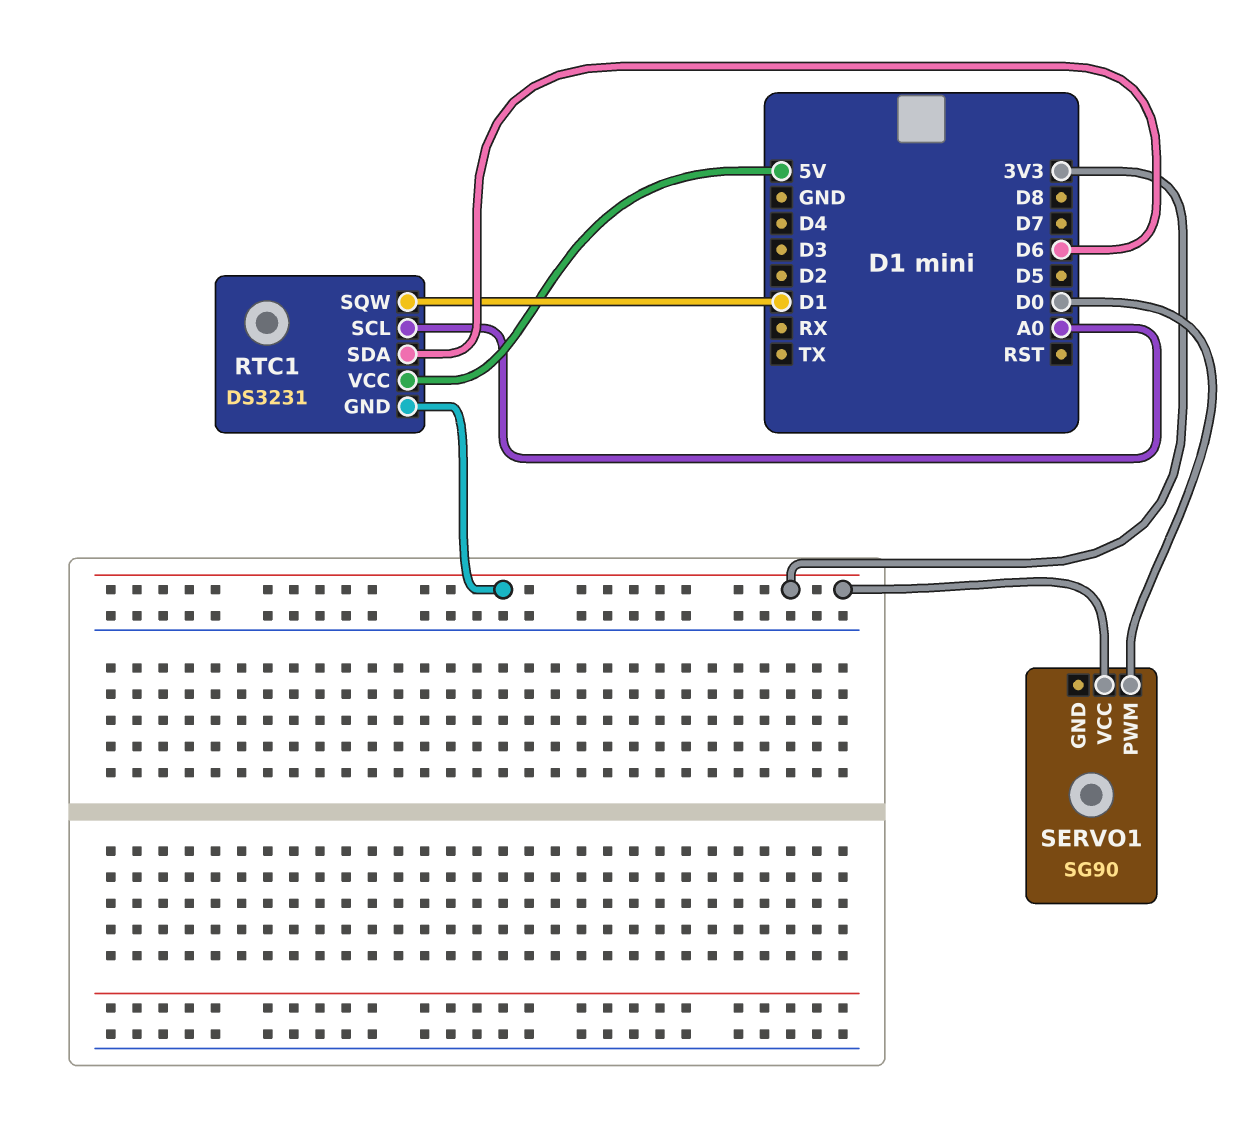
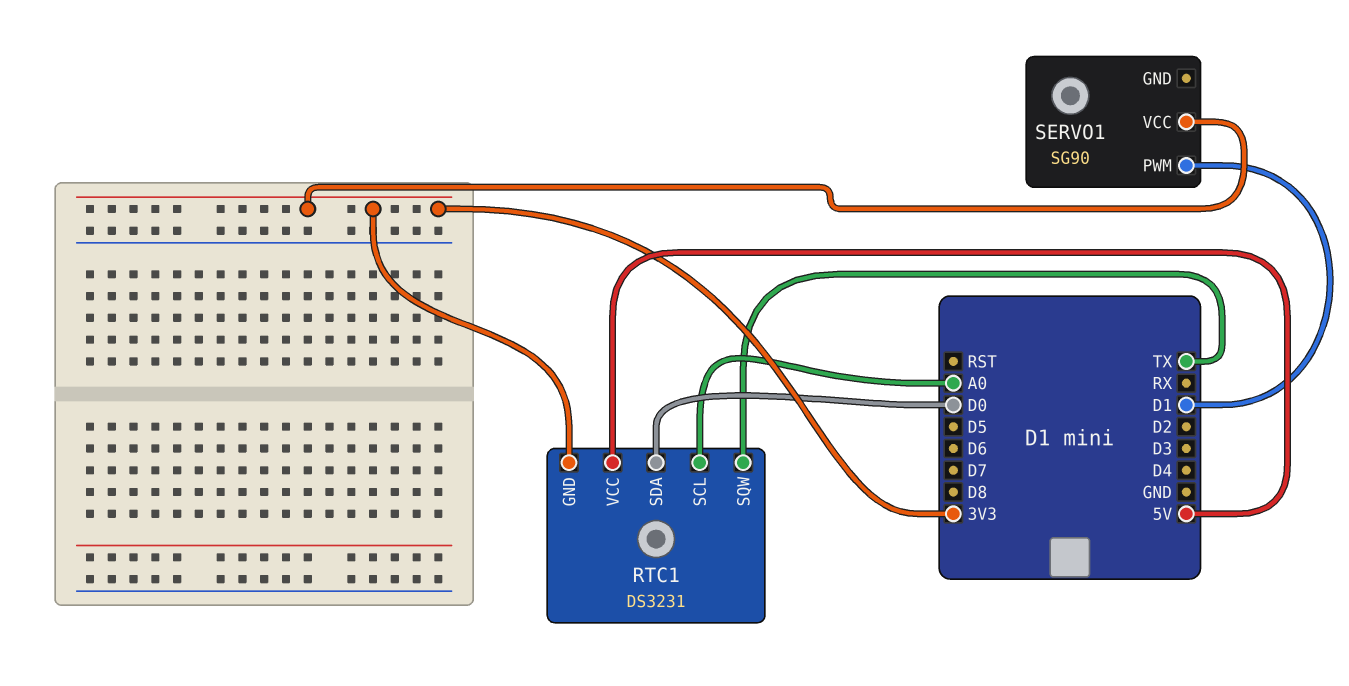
RTC1 pin SDA: D6 -> D0
RTC1 pin SQW: D1 -> TX
SERVO1 pin PWM: D0 -> D1

